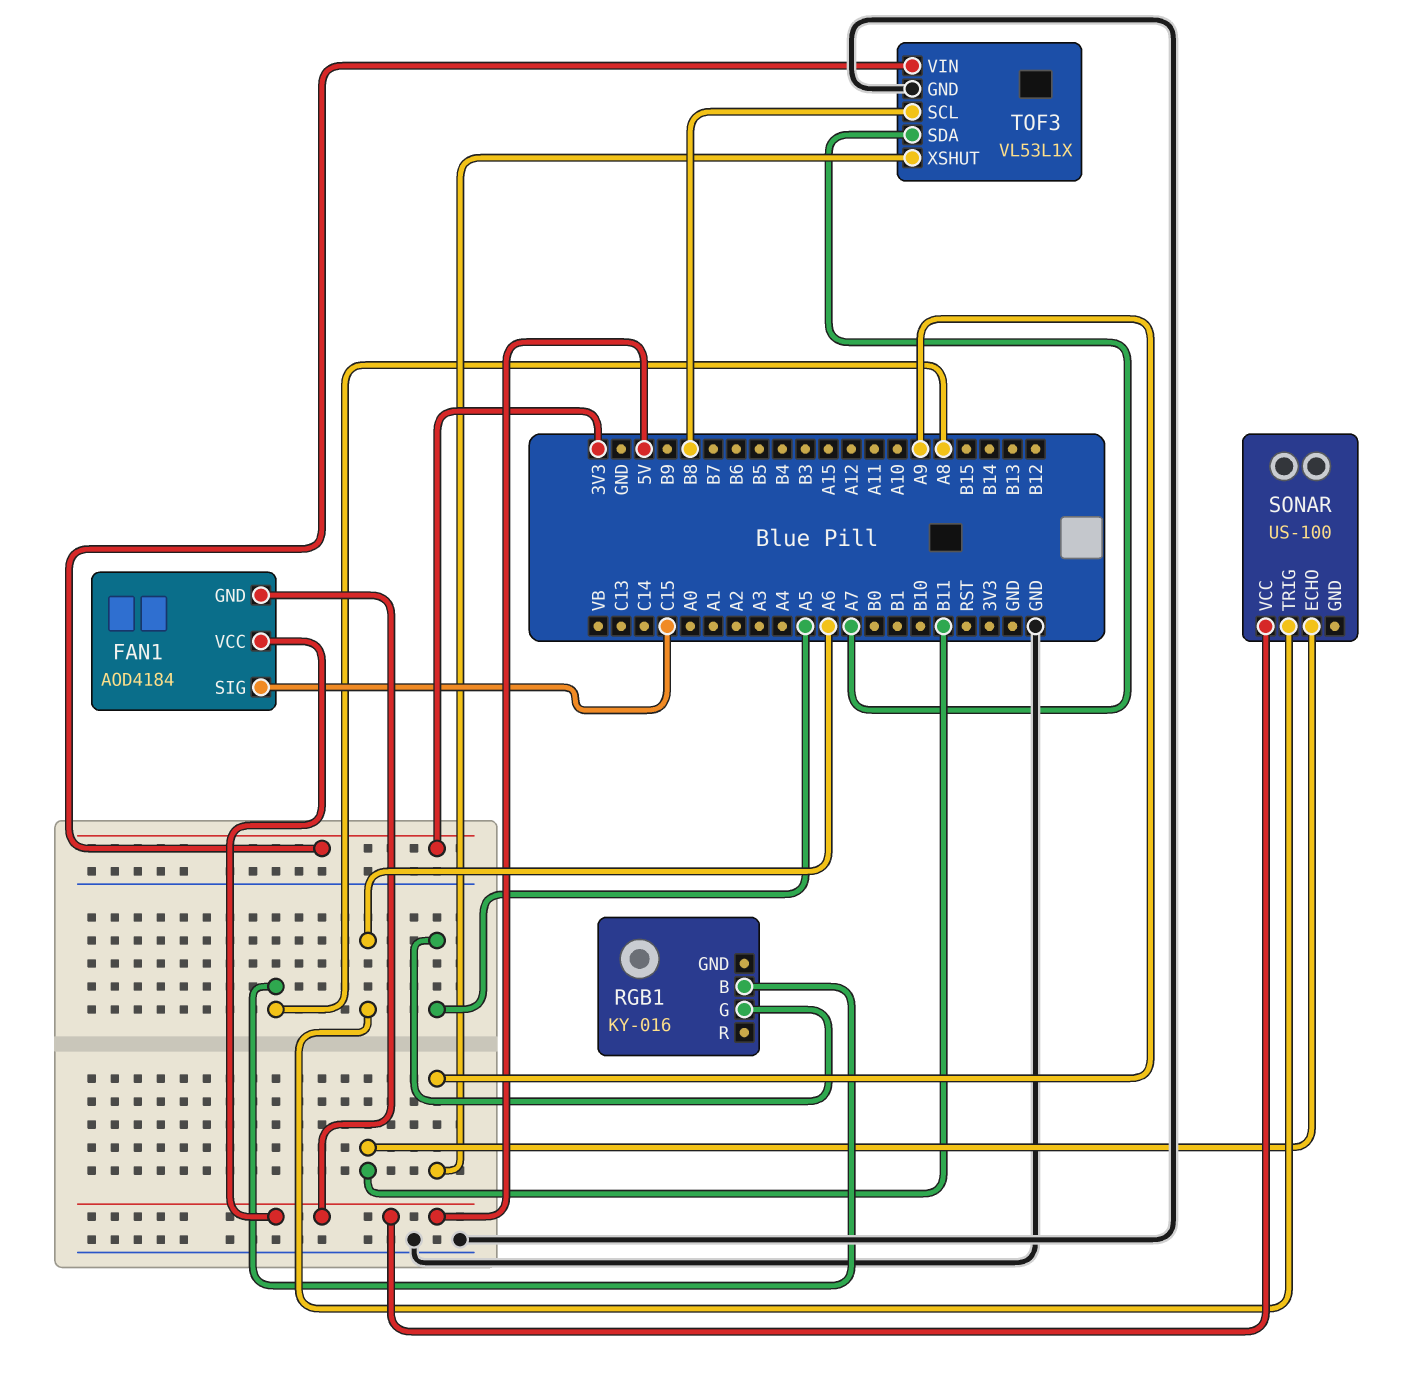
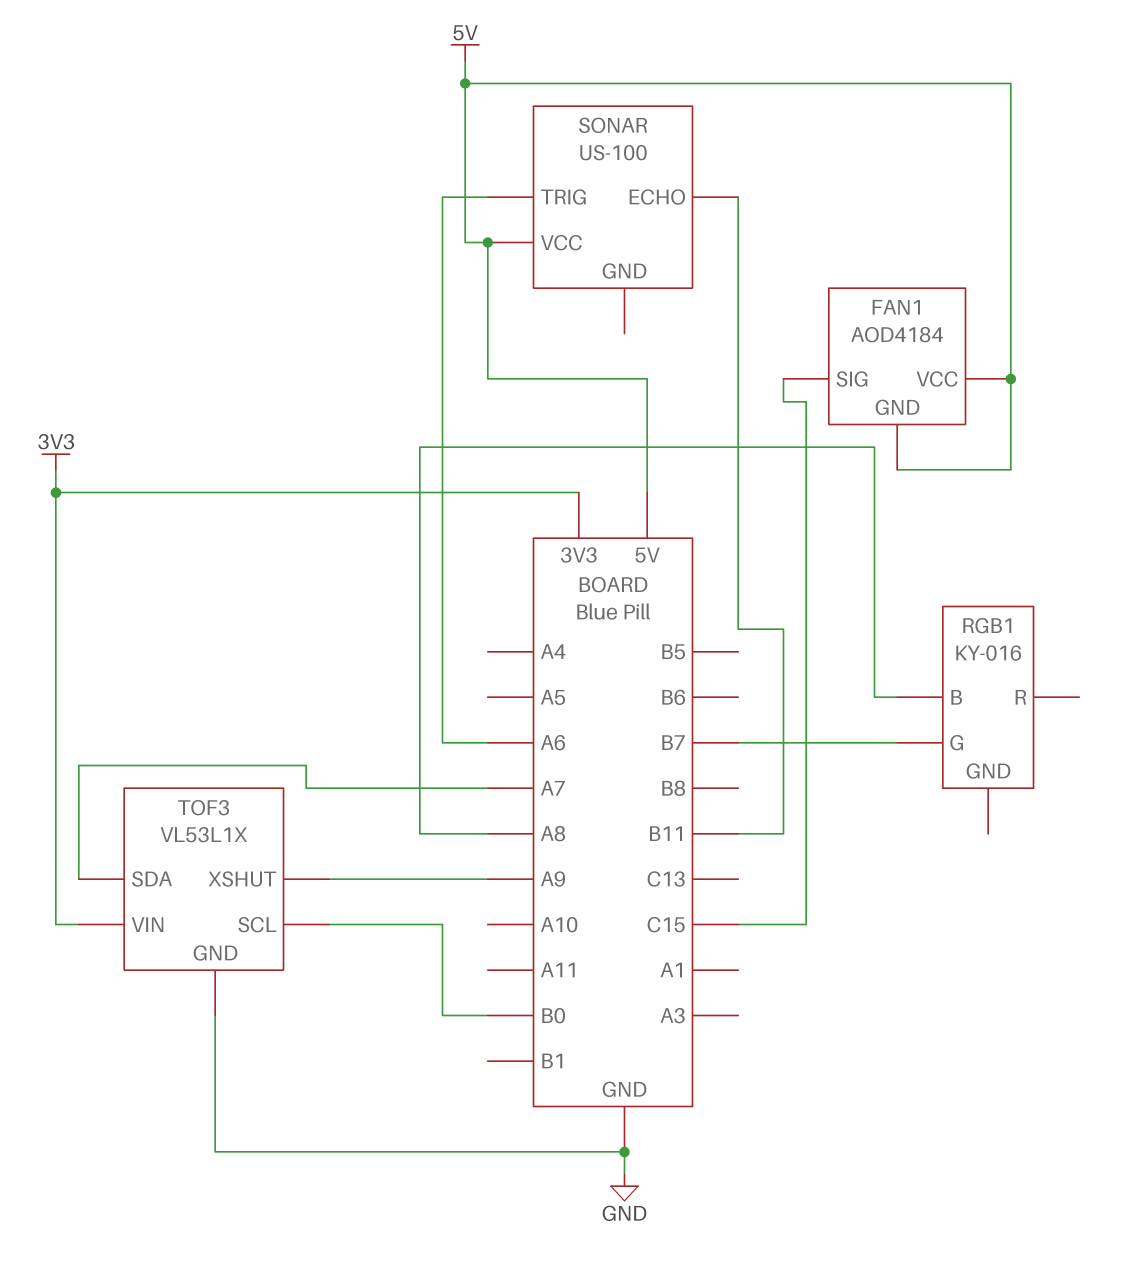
RGB1 pin G: A5 -> B7
TOF3 pin SCL: B8 -> B0

